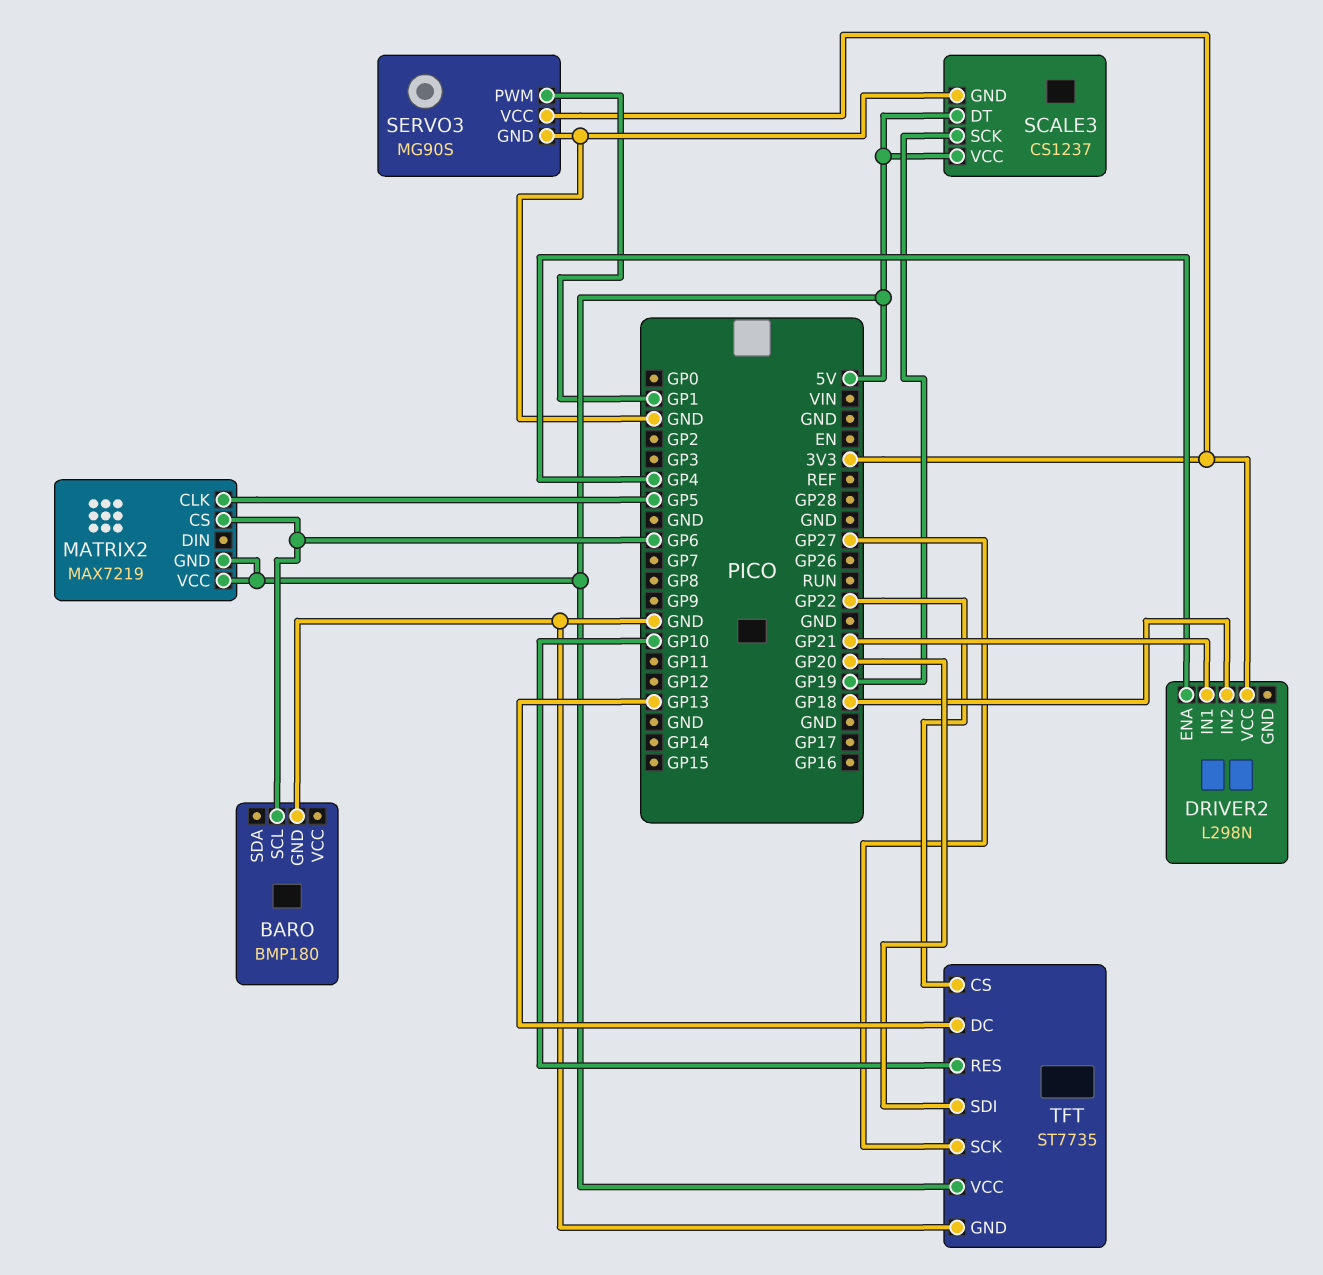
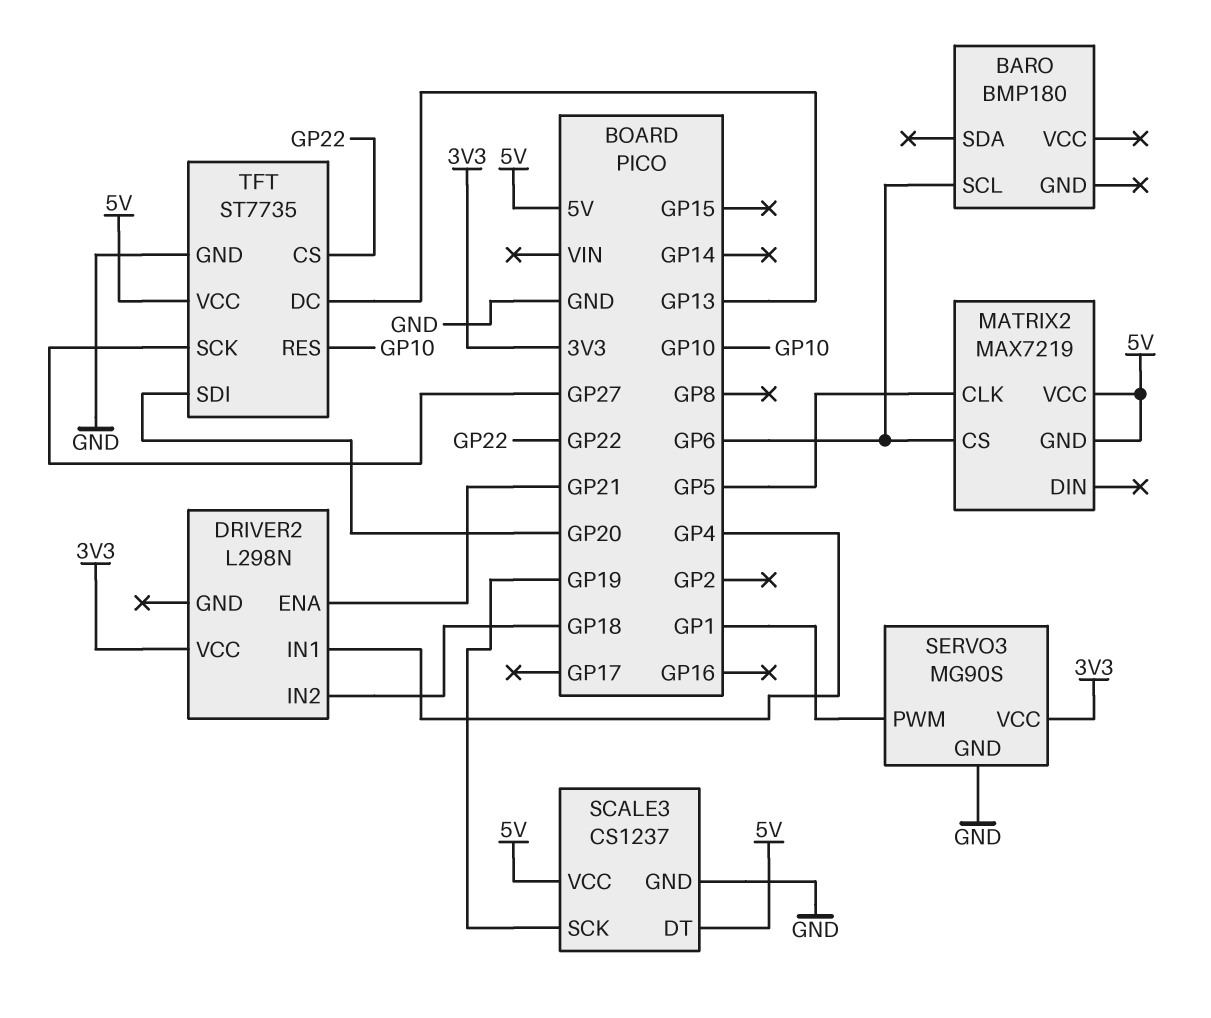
BARO pin GND: GND -> none
DRIVER2 pin ENA: GP4 -> GP21
DRIVER2 pin IN1: GP21 -> GP4

